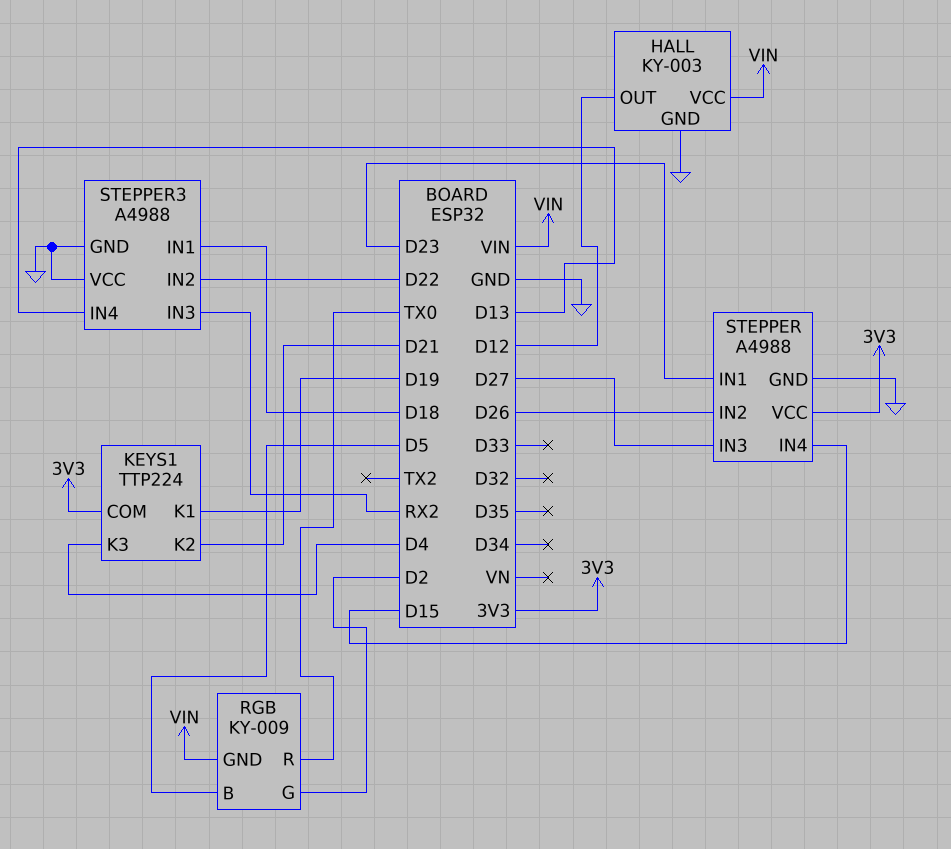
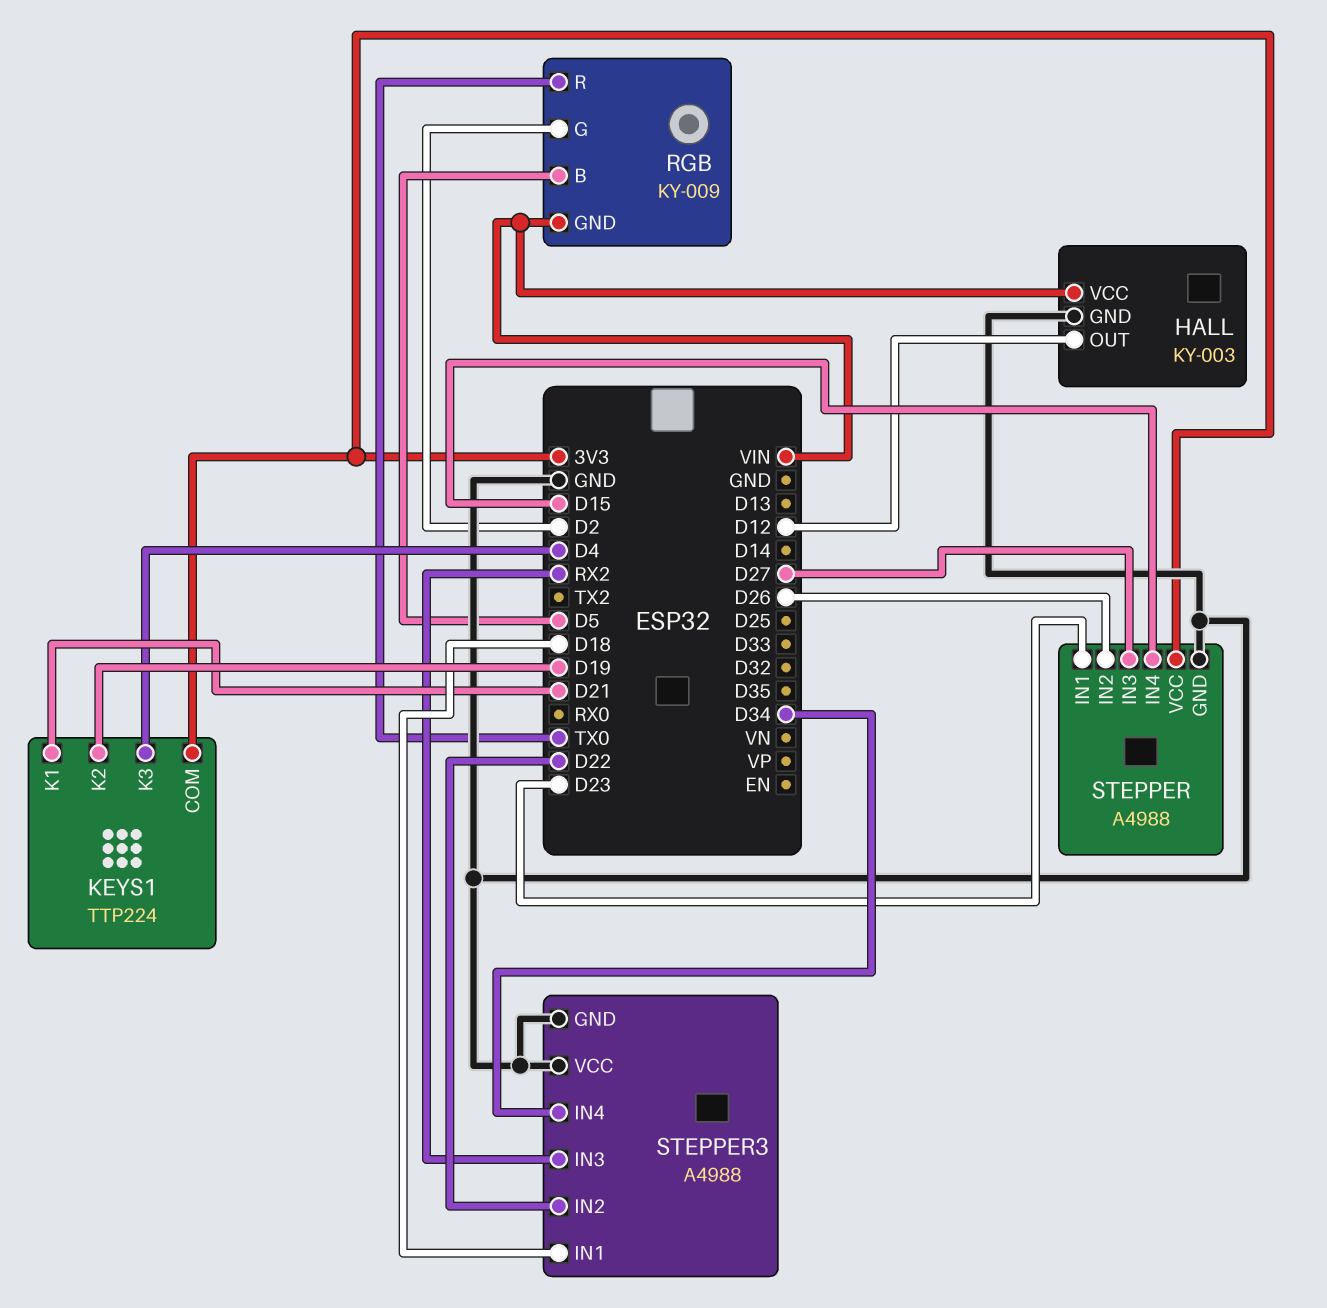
KEYS1 pin K1: D19 -> D21
KEYS1 pin K2: D21 -> D19
STEPPER3 pin IN4: D13 -> D34

